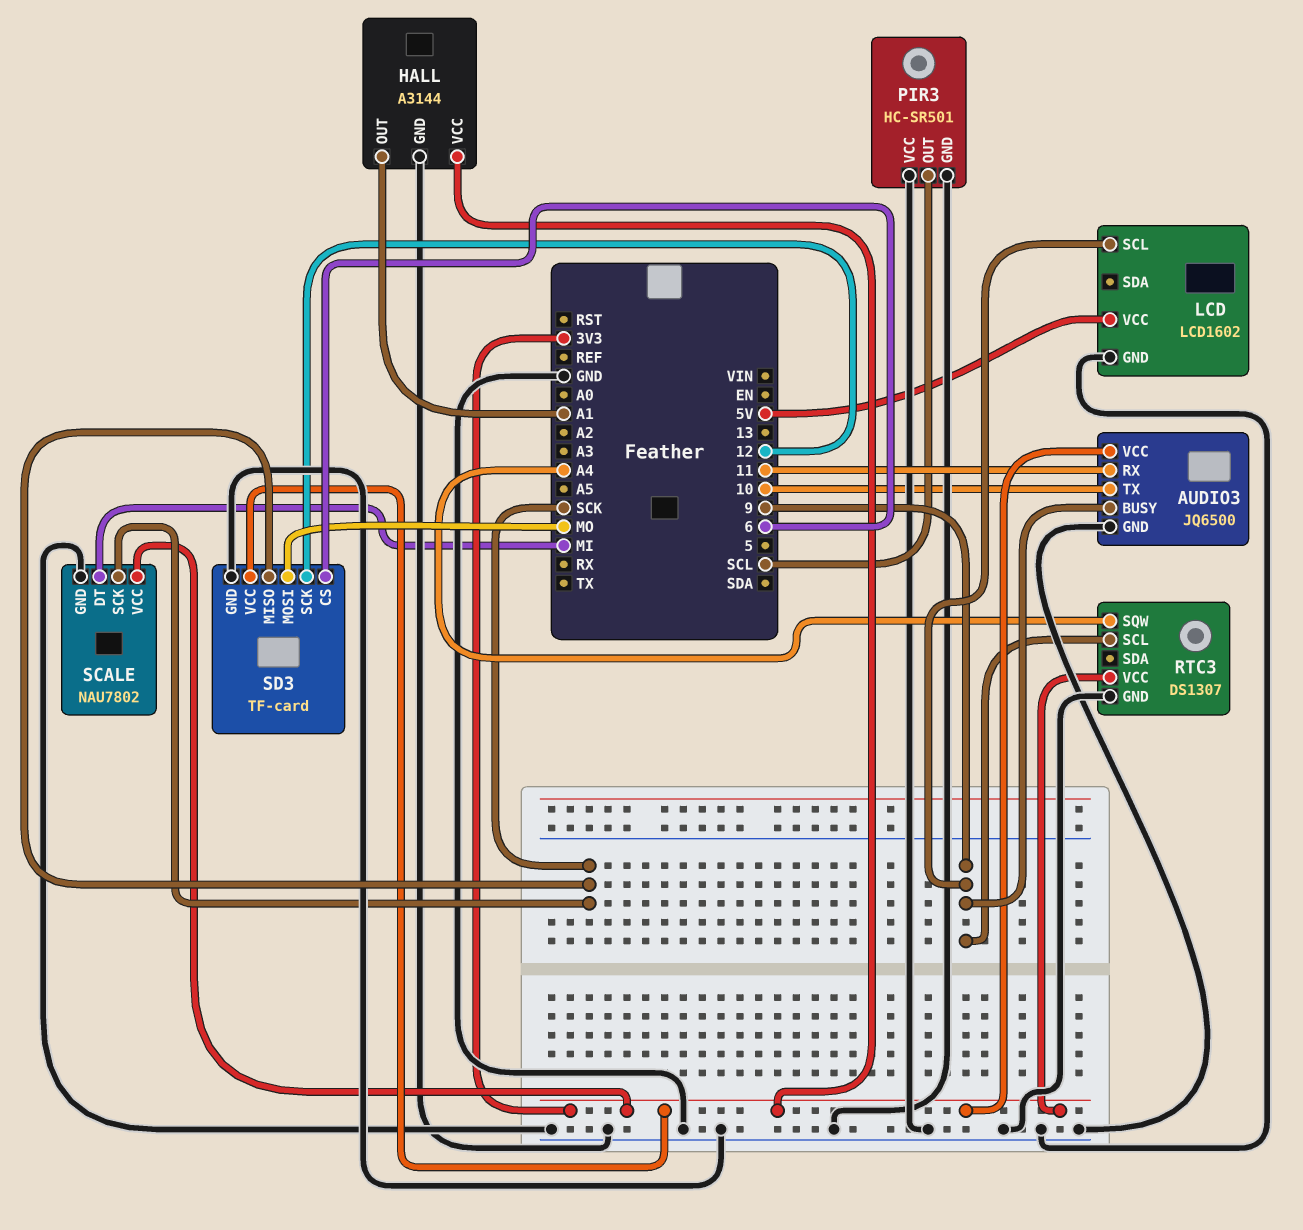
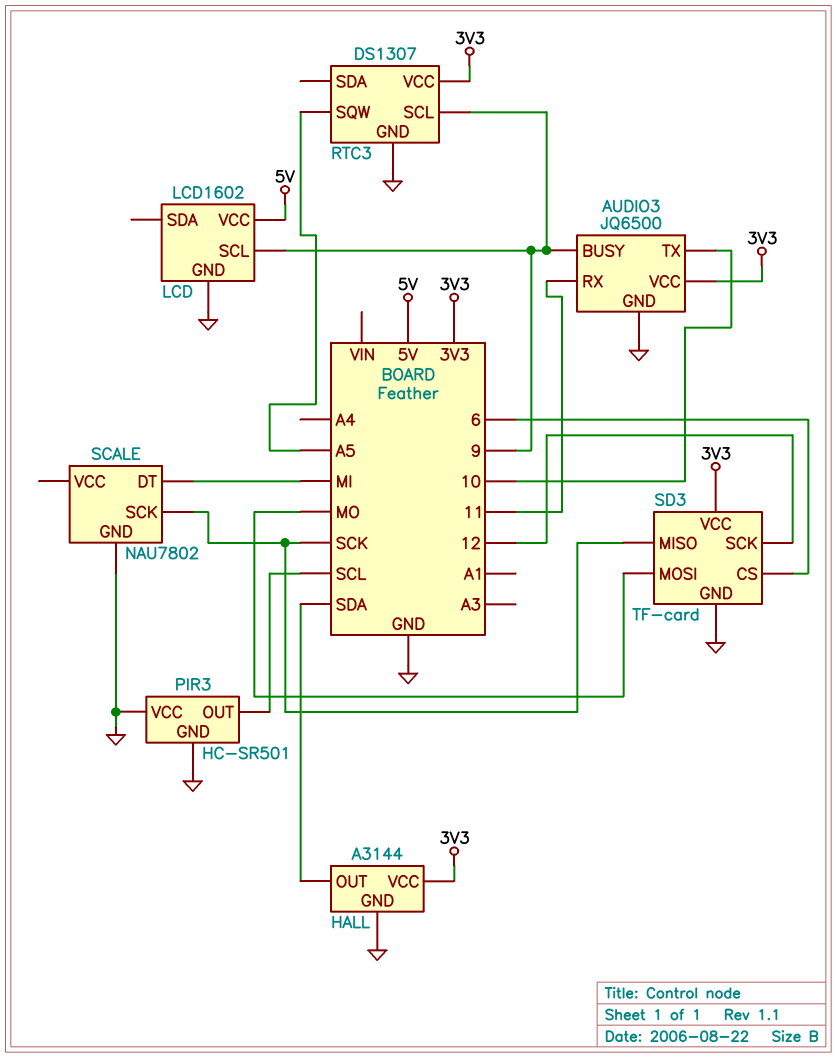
HALL pin OUT: A1 -> SDA
RTC3 pin SQW: A4 -> A5
SCALE pin VCC: 3V3 -> none

